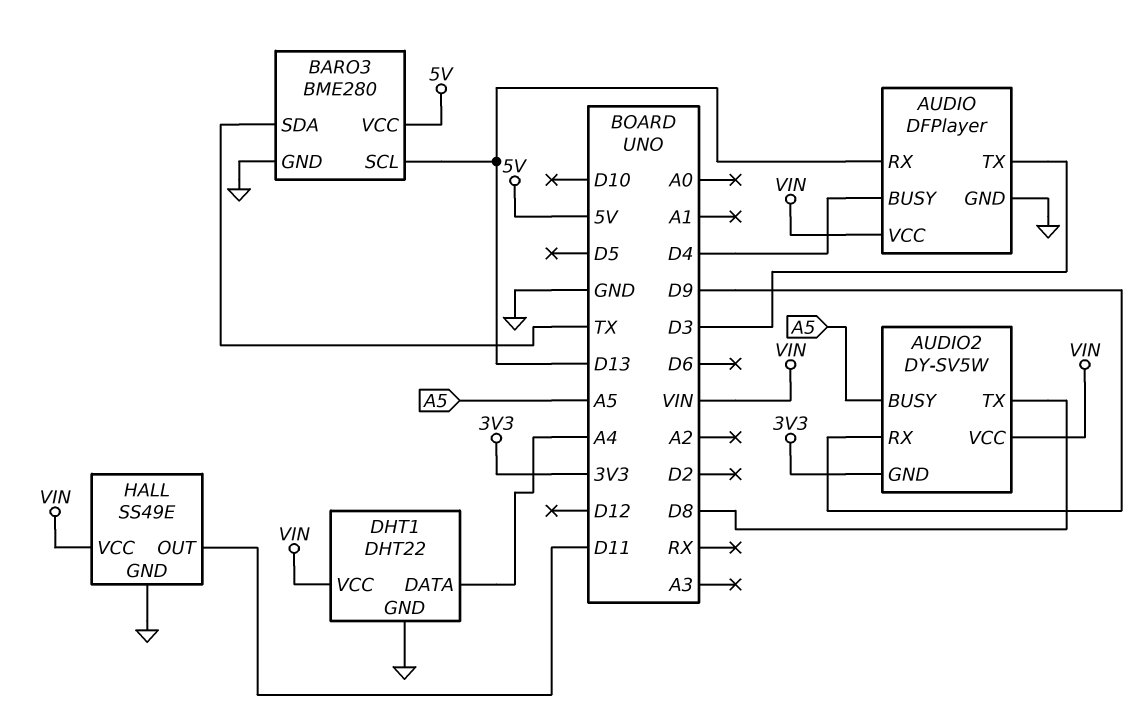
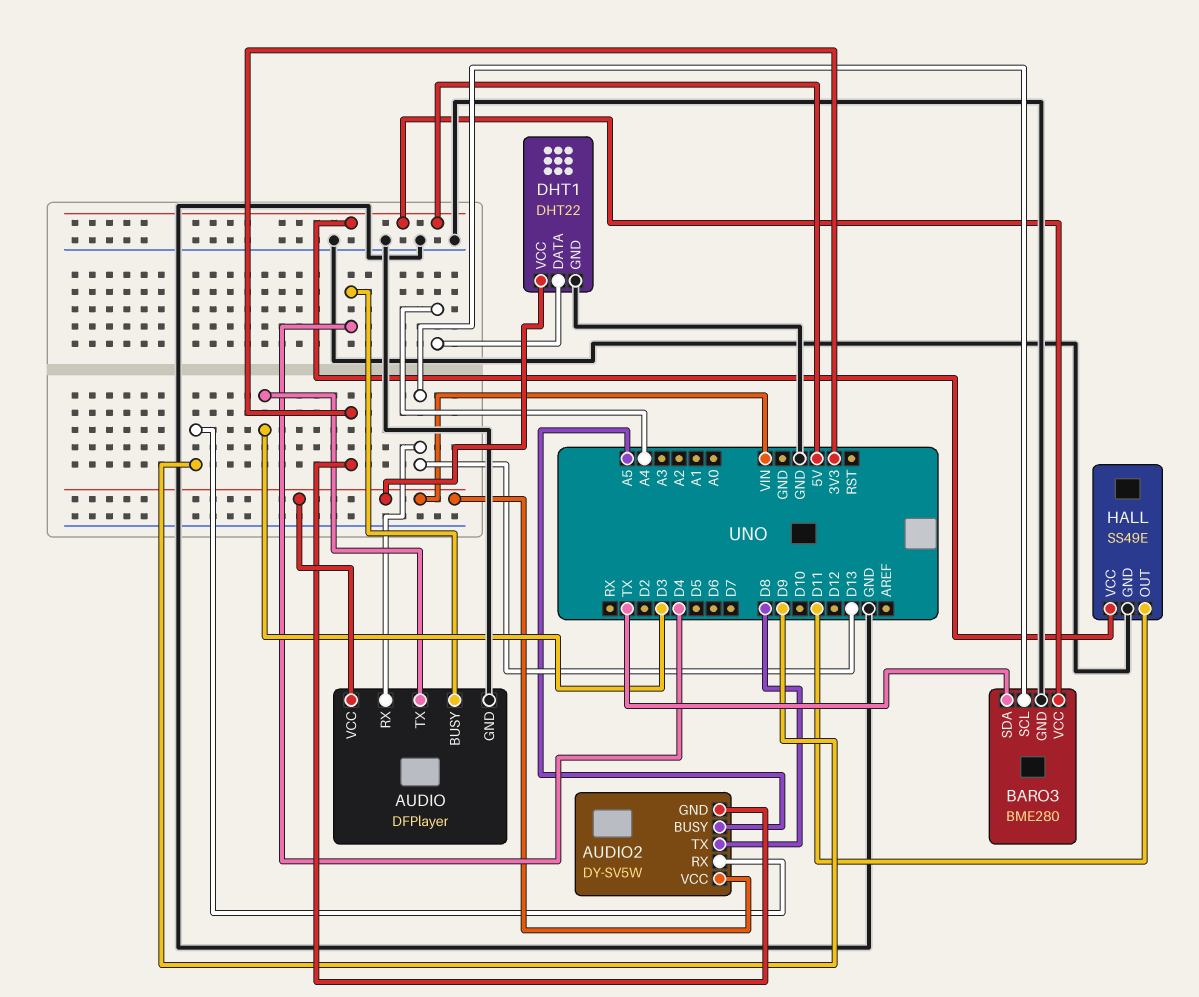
HALL pin VCC: VIN -> 5V

